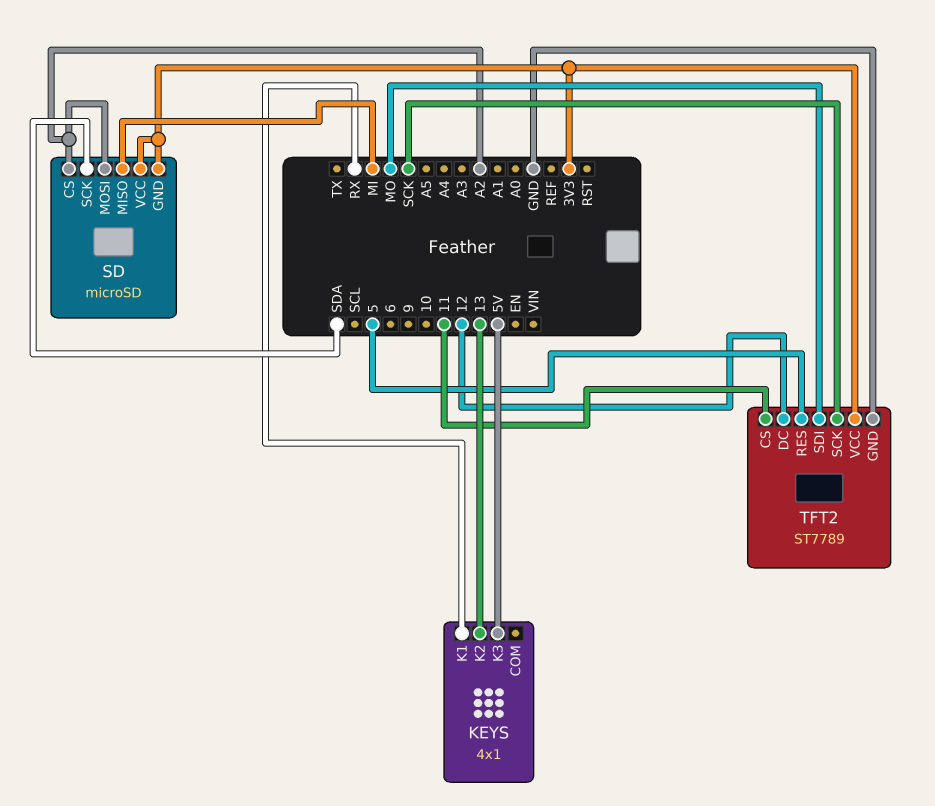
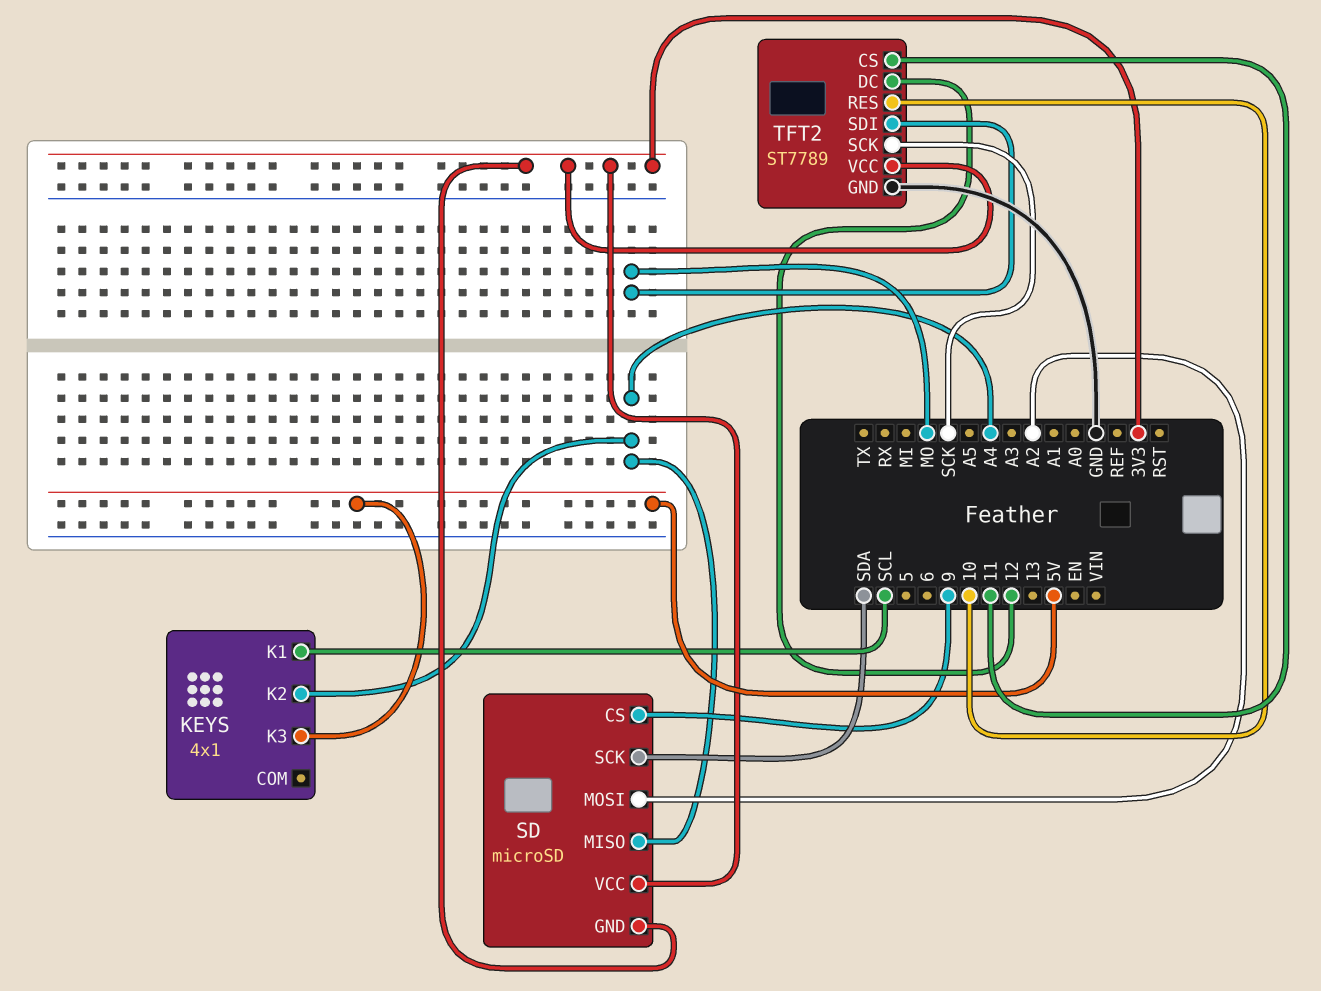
KEYS pin K1: RX -> SCL
KEYS pin K2: 13 -> A4
SD pin CS: A2 -> 9
SD pin MISO: MI -> A4
TFT2 pin RES: 5 -> 10

